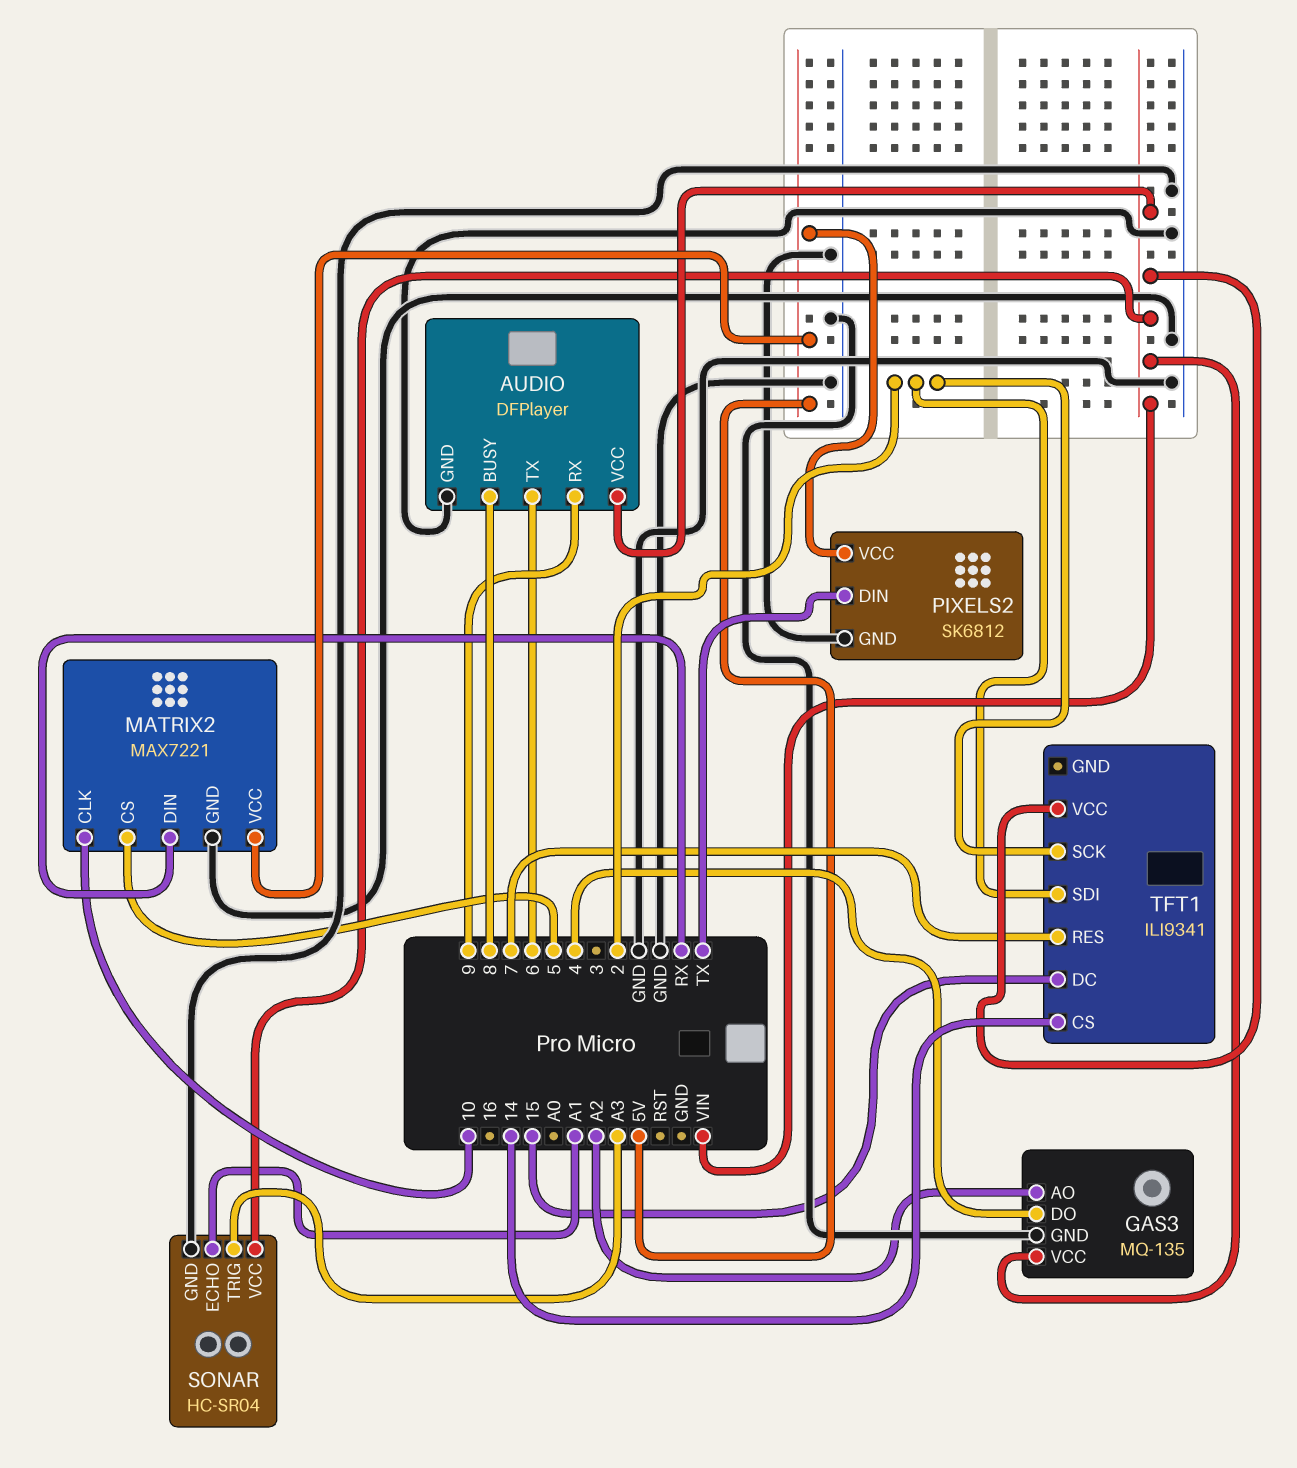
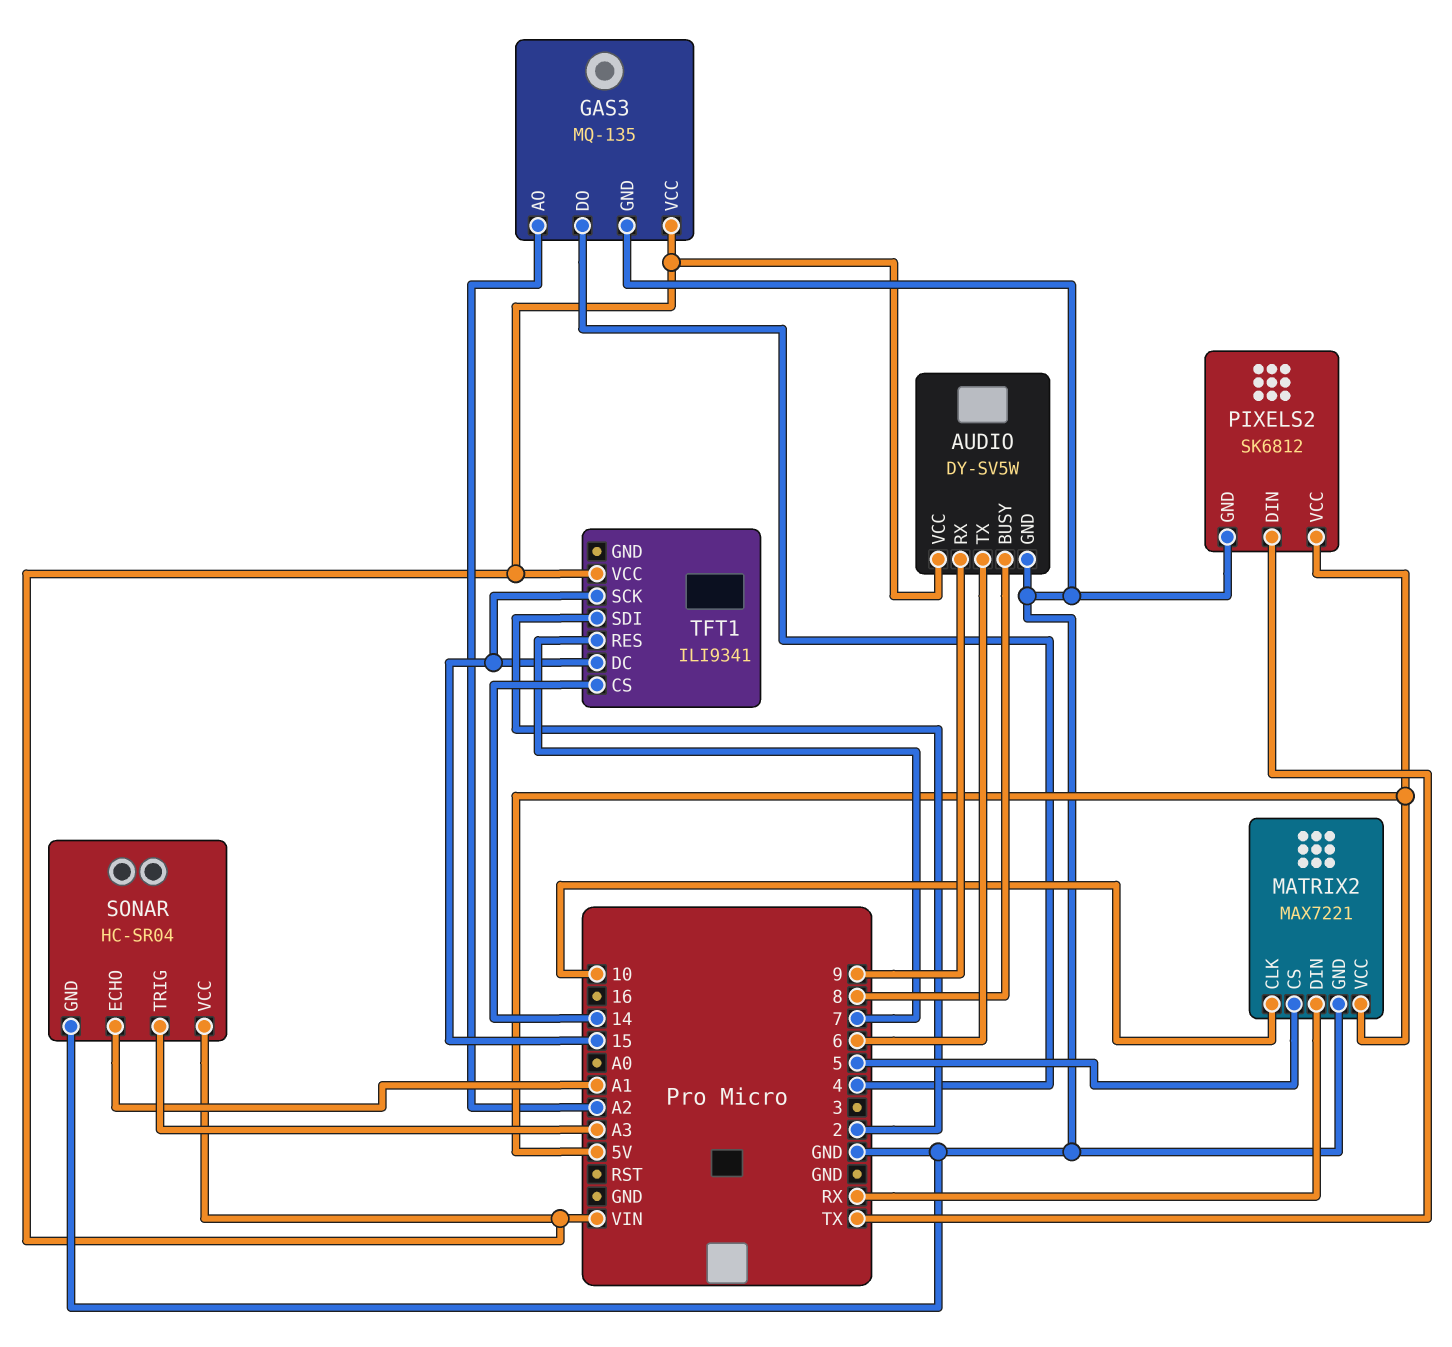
AUDIO: DFPlayer -> DY-SV5W
TFT1 pin SCK: 2 -> 15

